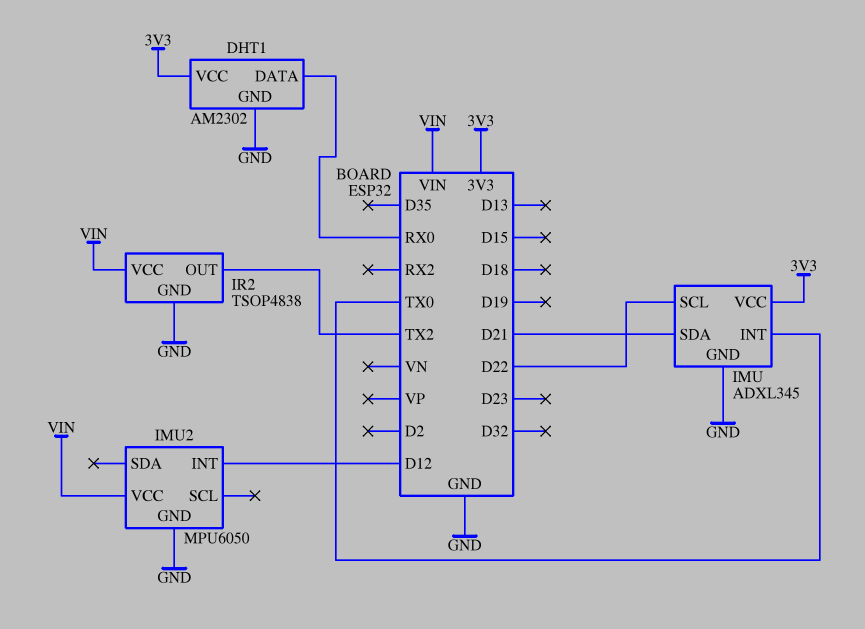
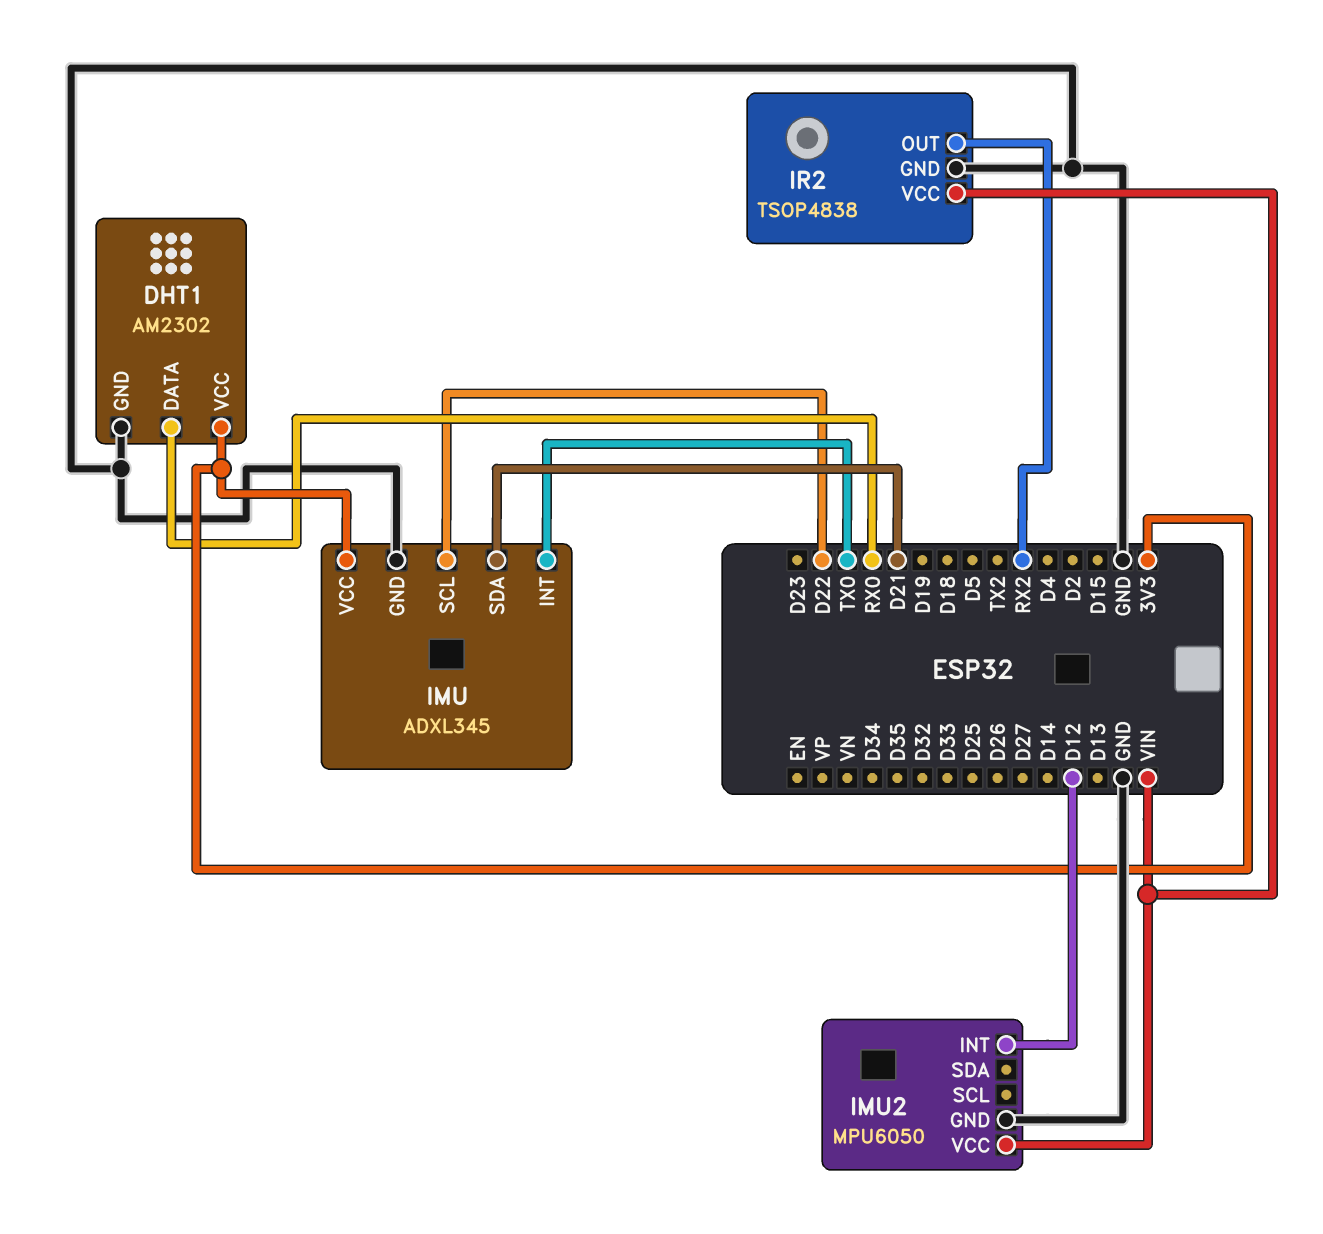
IR2 pin OUT: TX2 -> RX2

